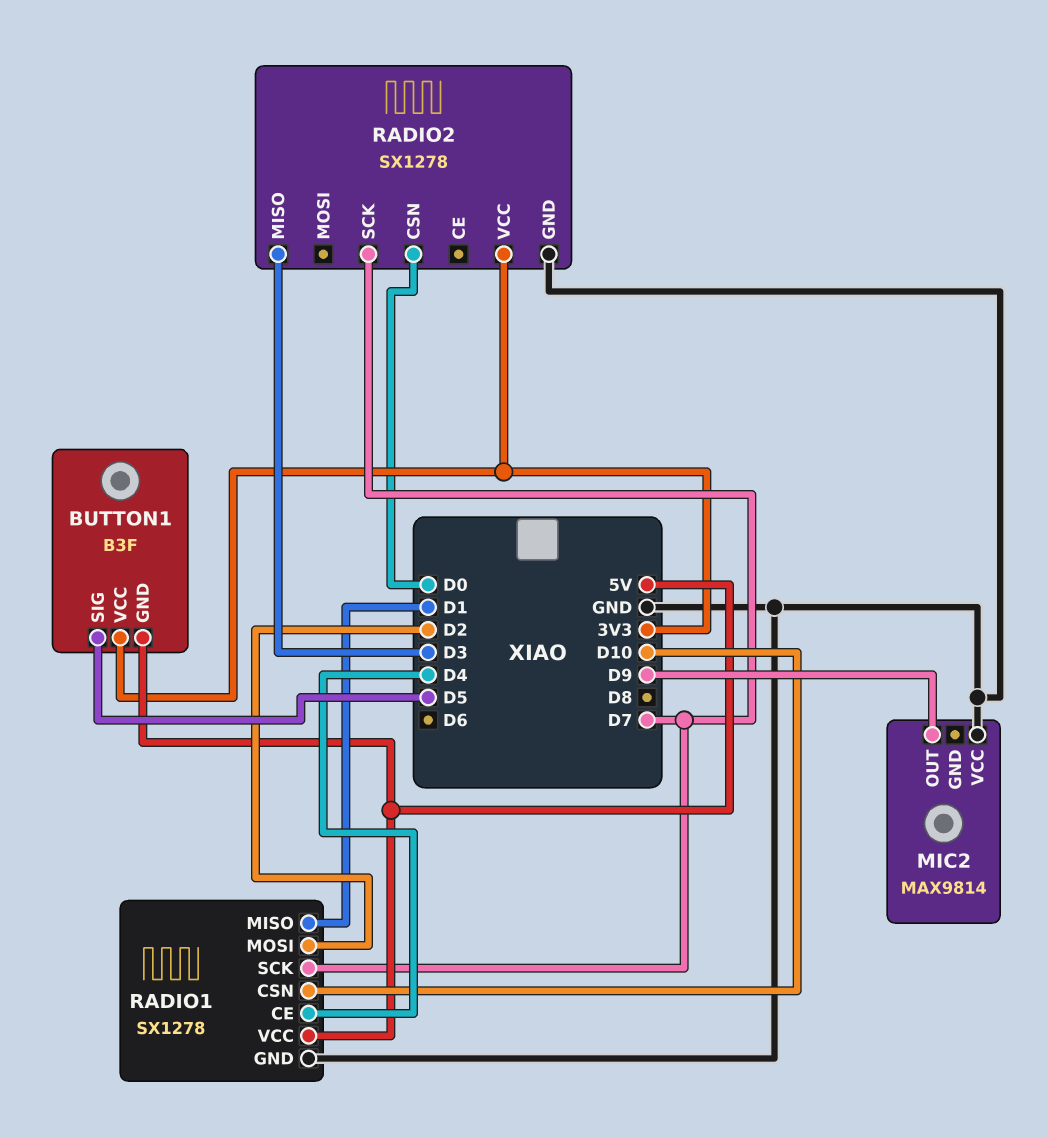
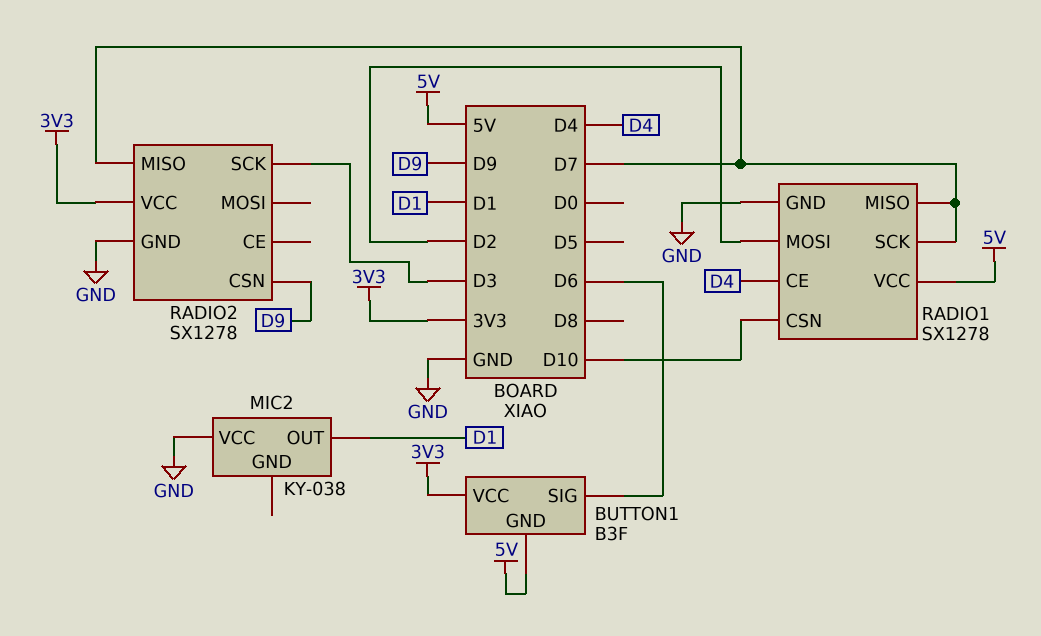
BUTTON1 pin SIG: D5 -> D6
MIC2: MAX9814 -> KY-038
MIC2 pin OUT: D9 -> D1
RADIO1 pin MISO: D1 -> D7
RADIO2 pin CSN: D0 -> D9
RADIO2 pin MISO: D3 -> D7
RADIO2 pin SCK: D7 -> D3

